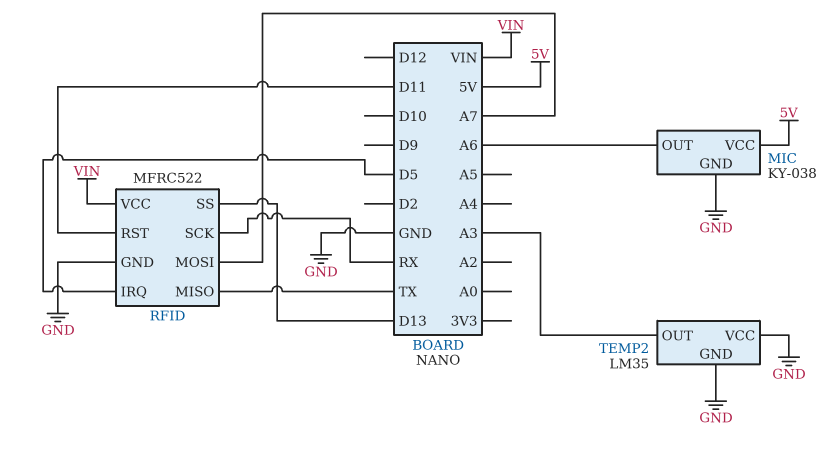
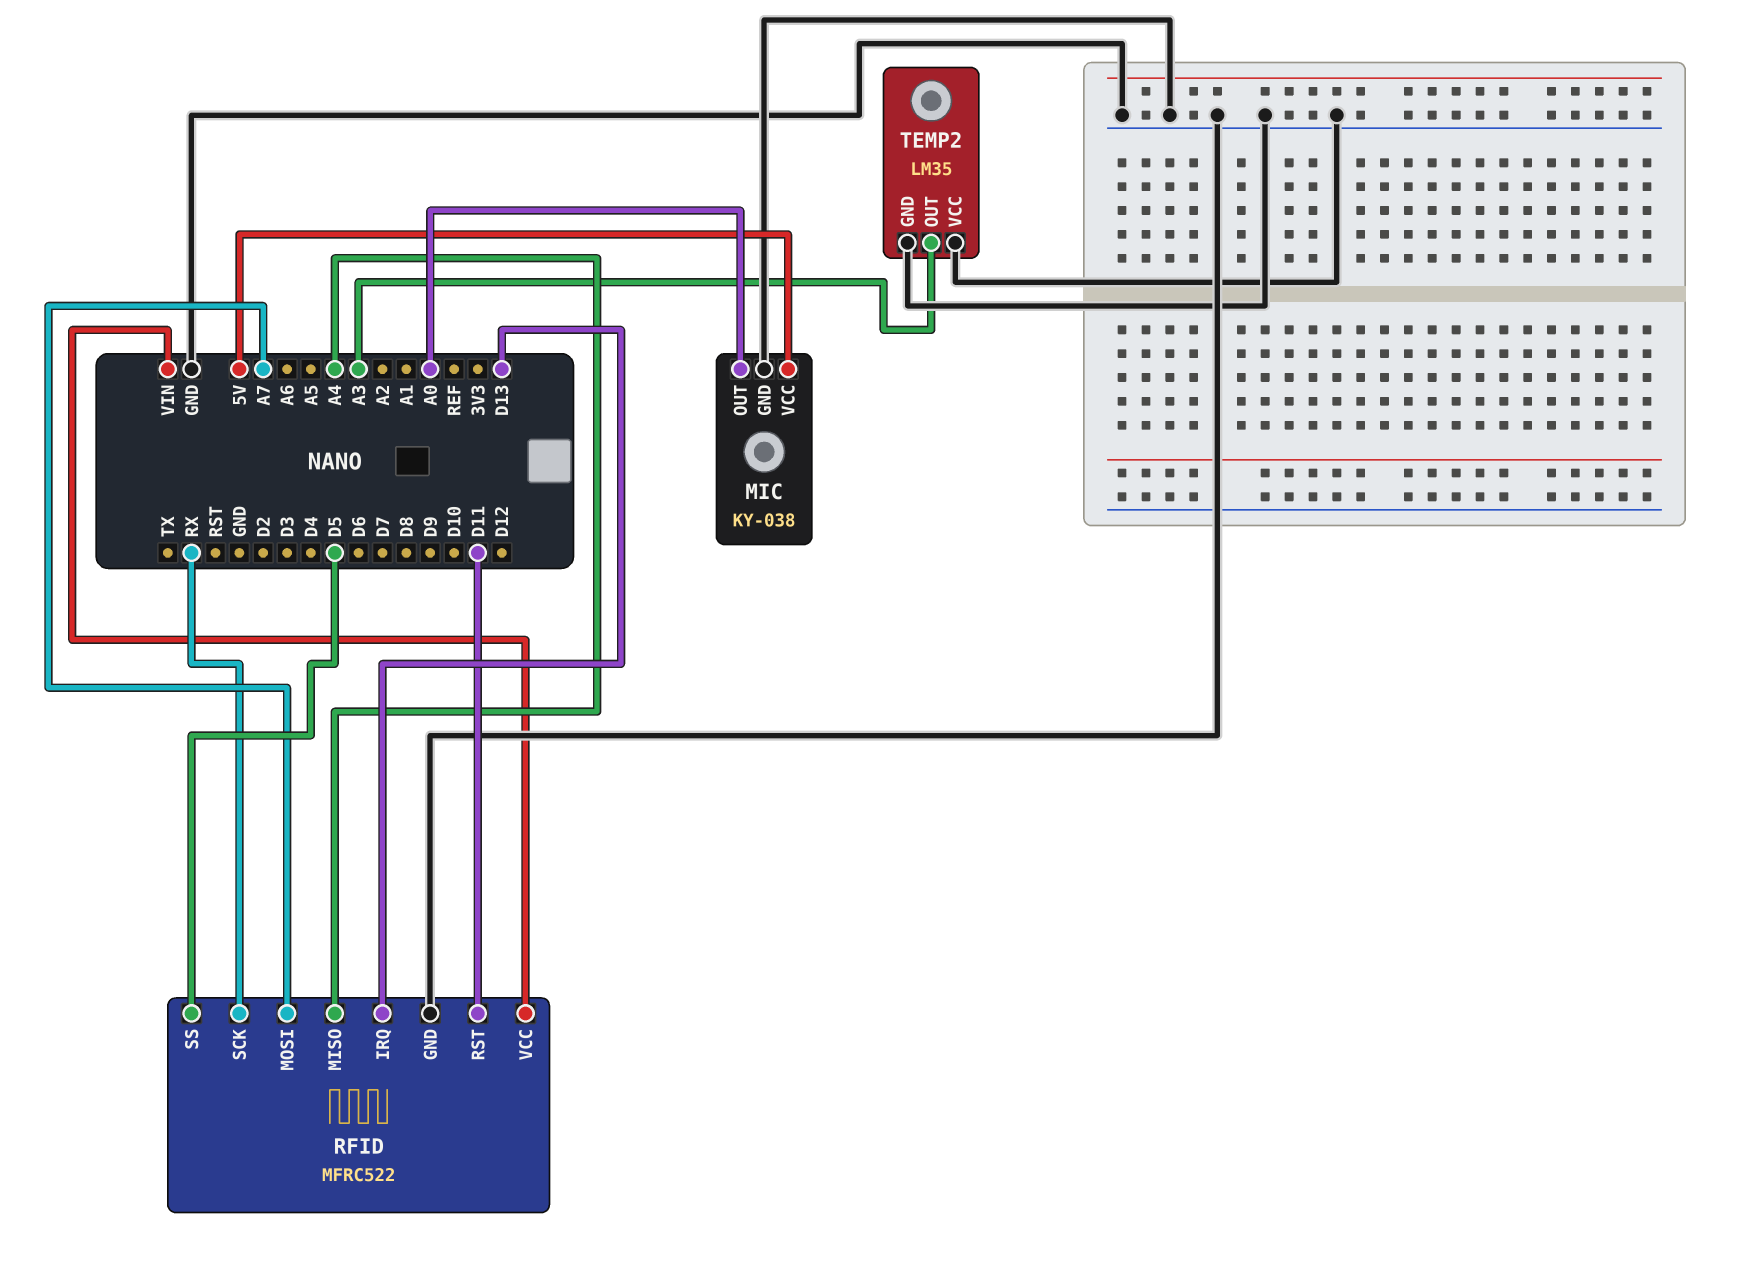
MIC pin OUT: A6 -> A0
RFID pin IRQ: D5 -> D13
RFID pin MISO: TX -> A4
RFID pin SS: D13 -> D5

